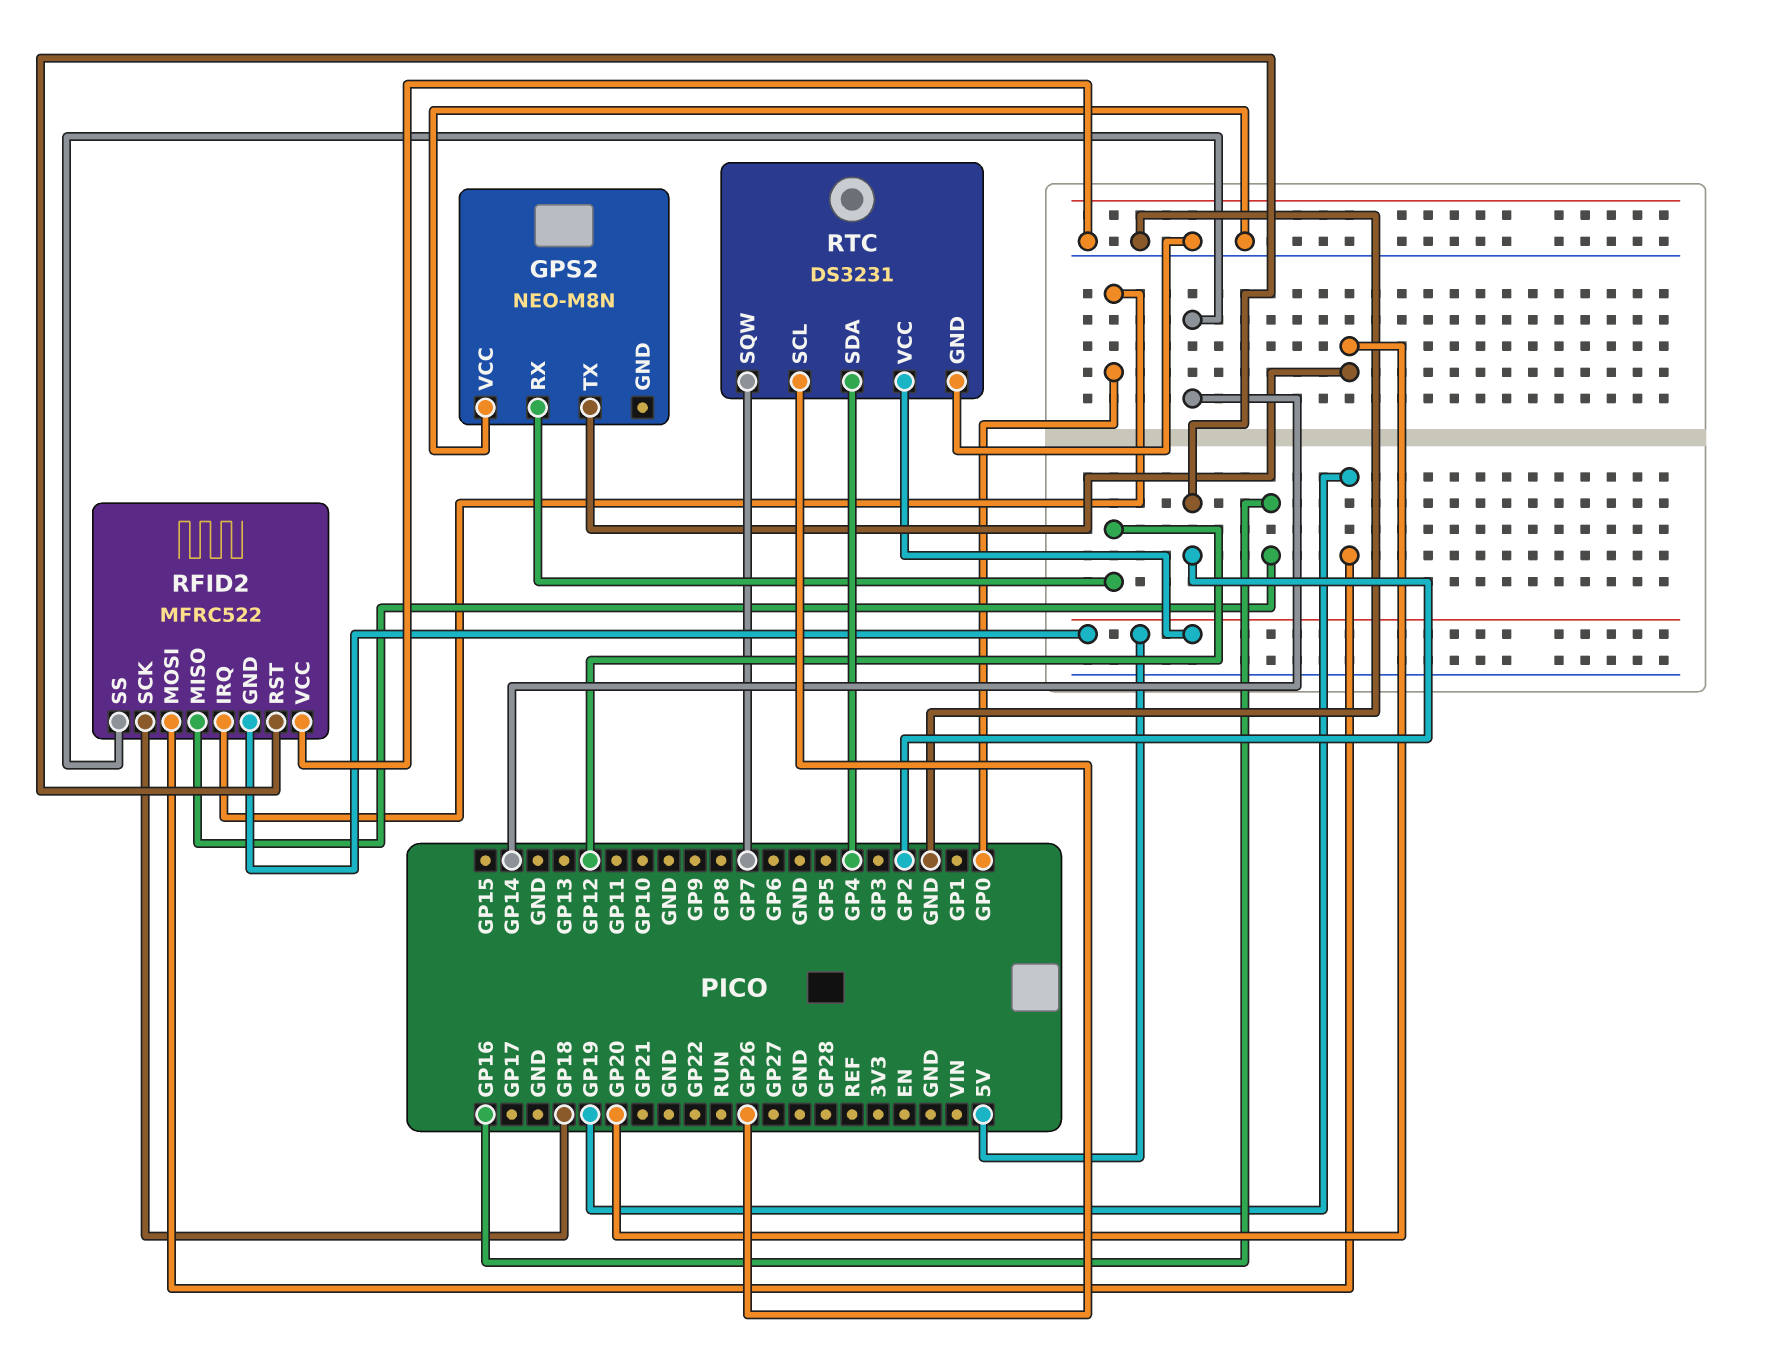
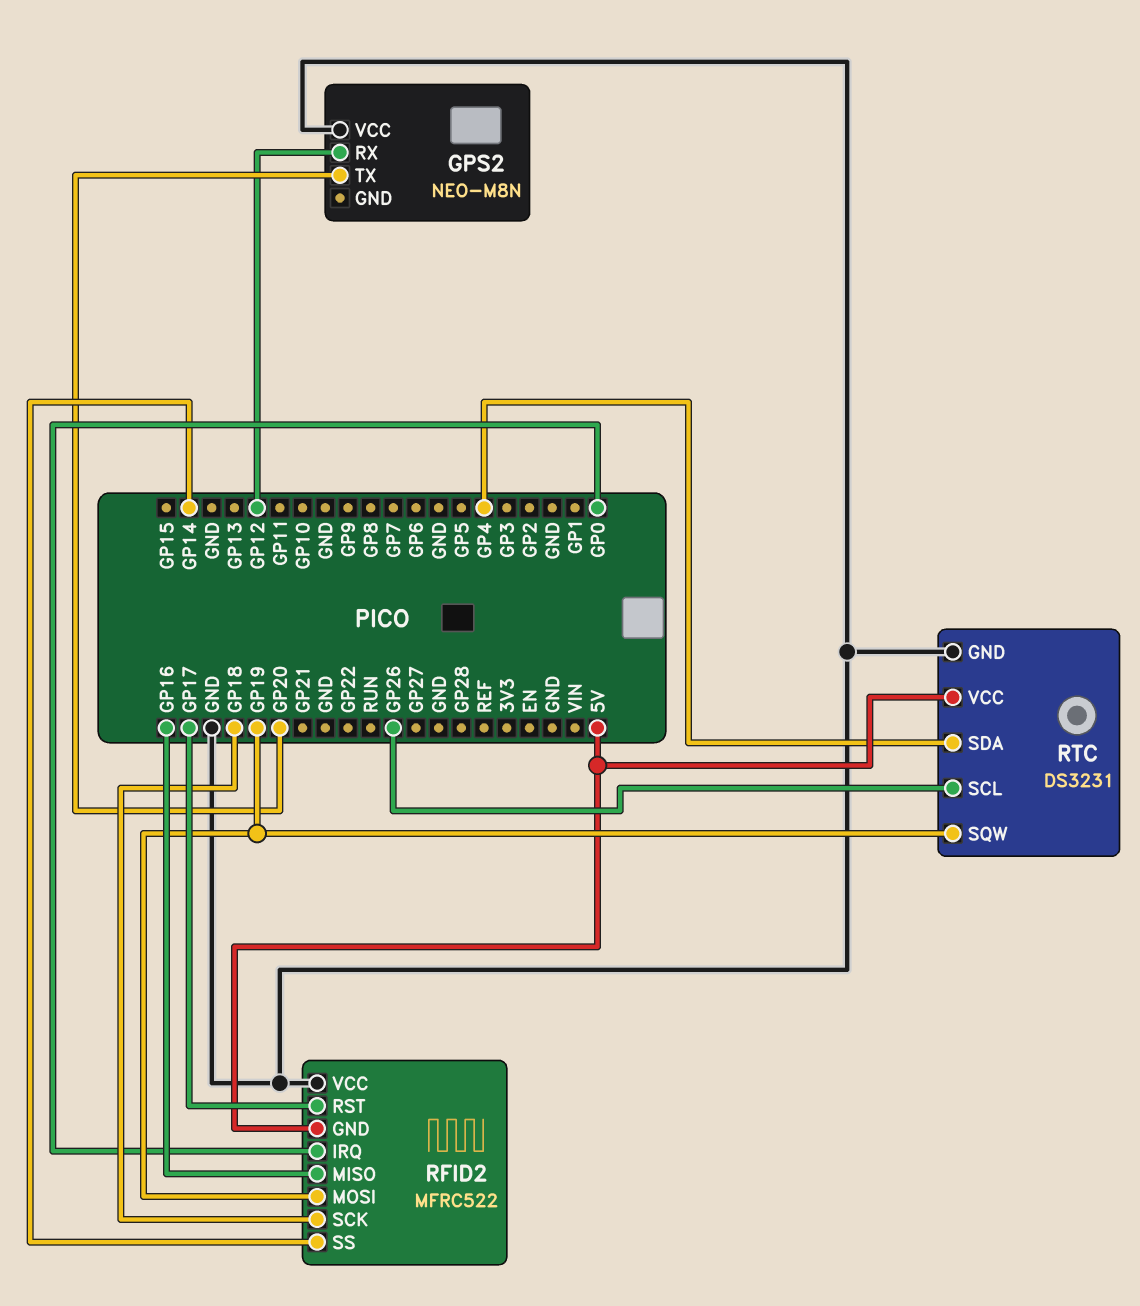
RFID2 pin RST: GP2 -> GP17
RTC pin SQW: GP7 -> GP19

